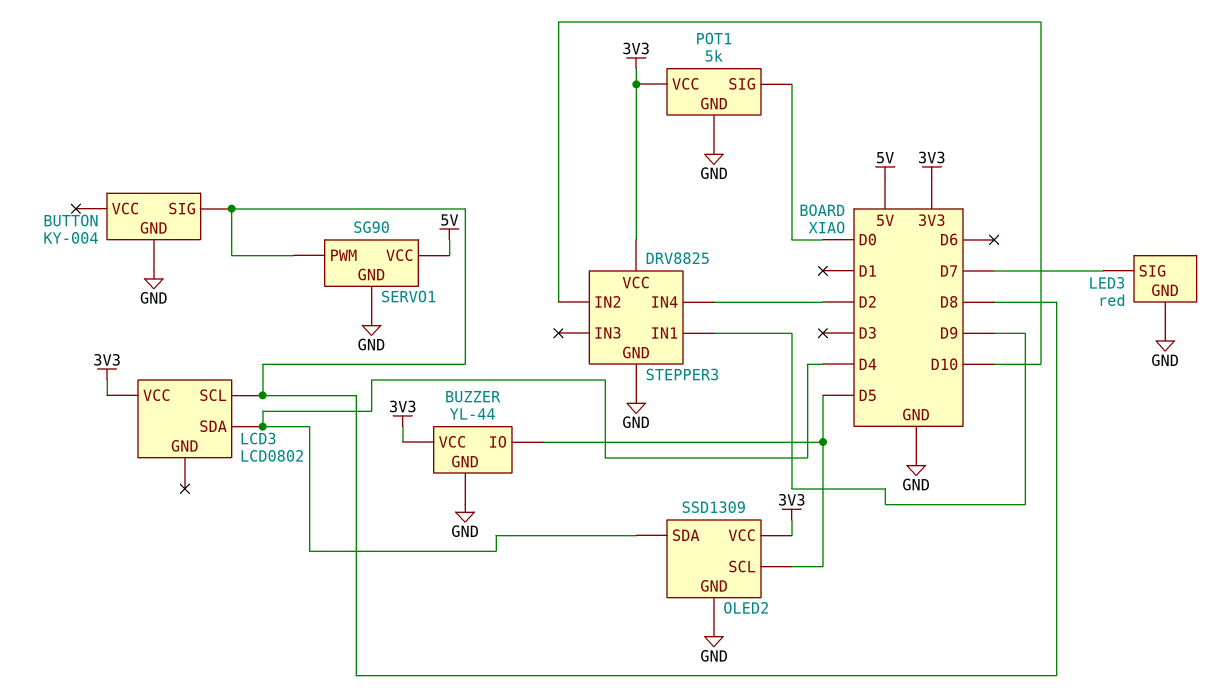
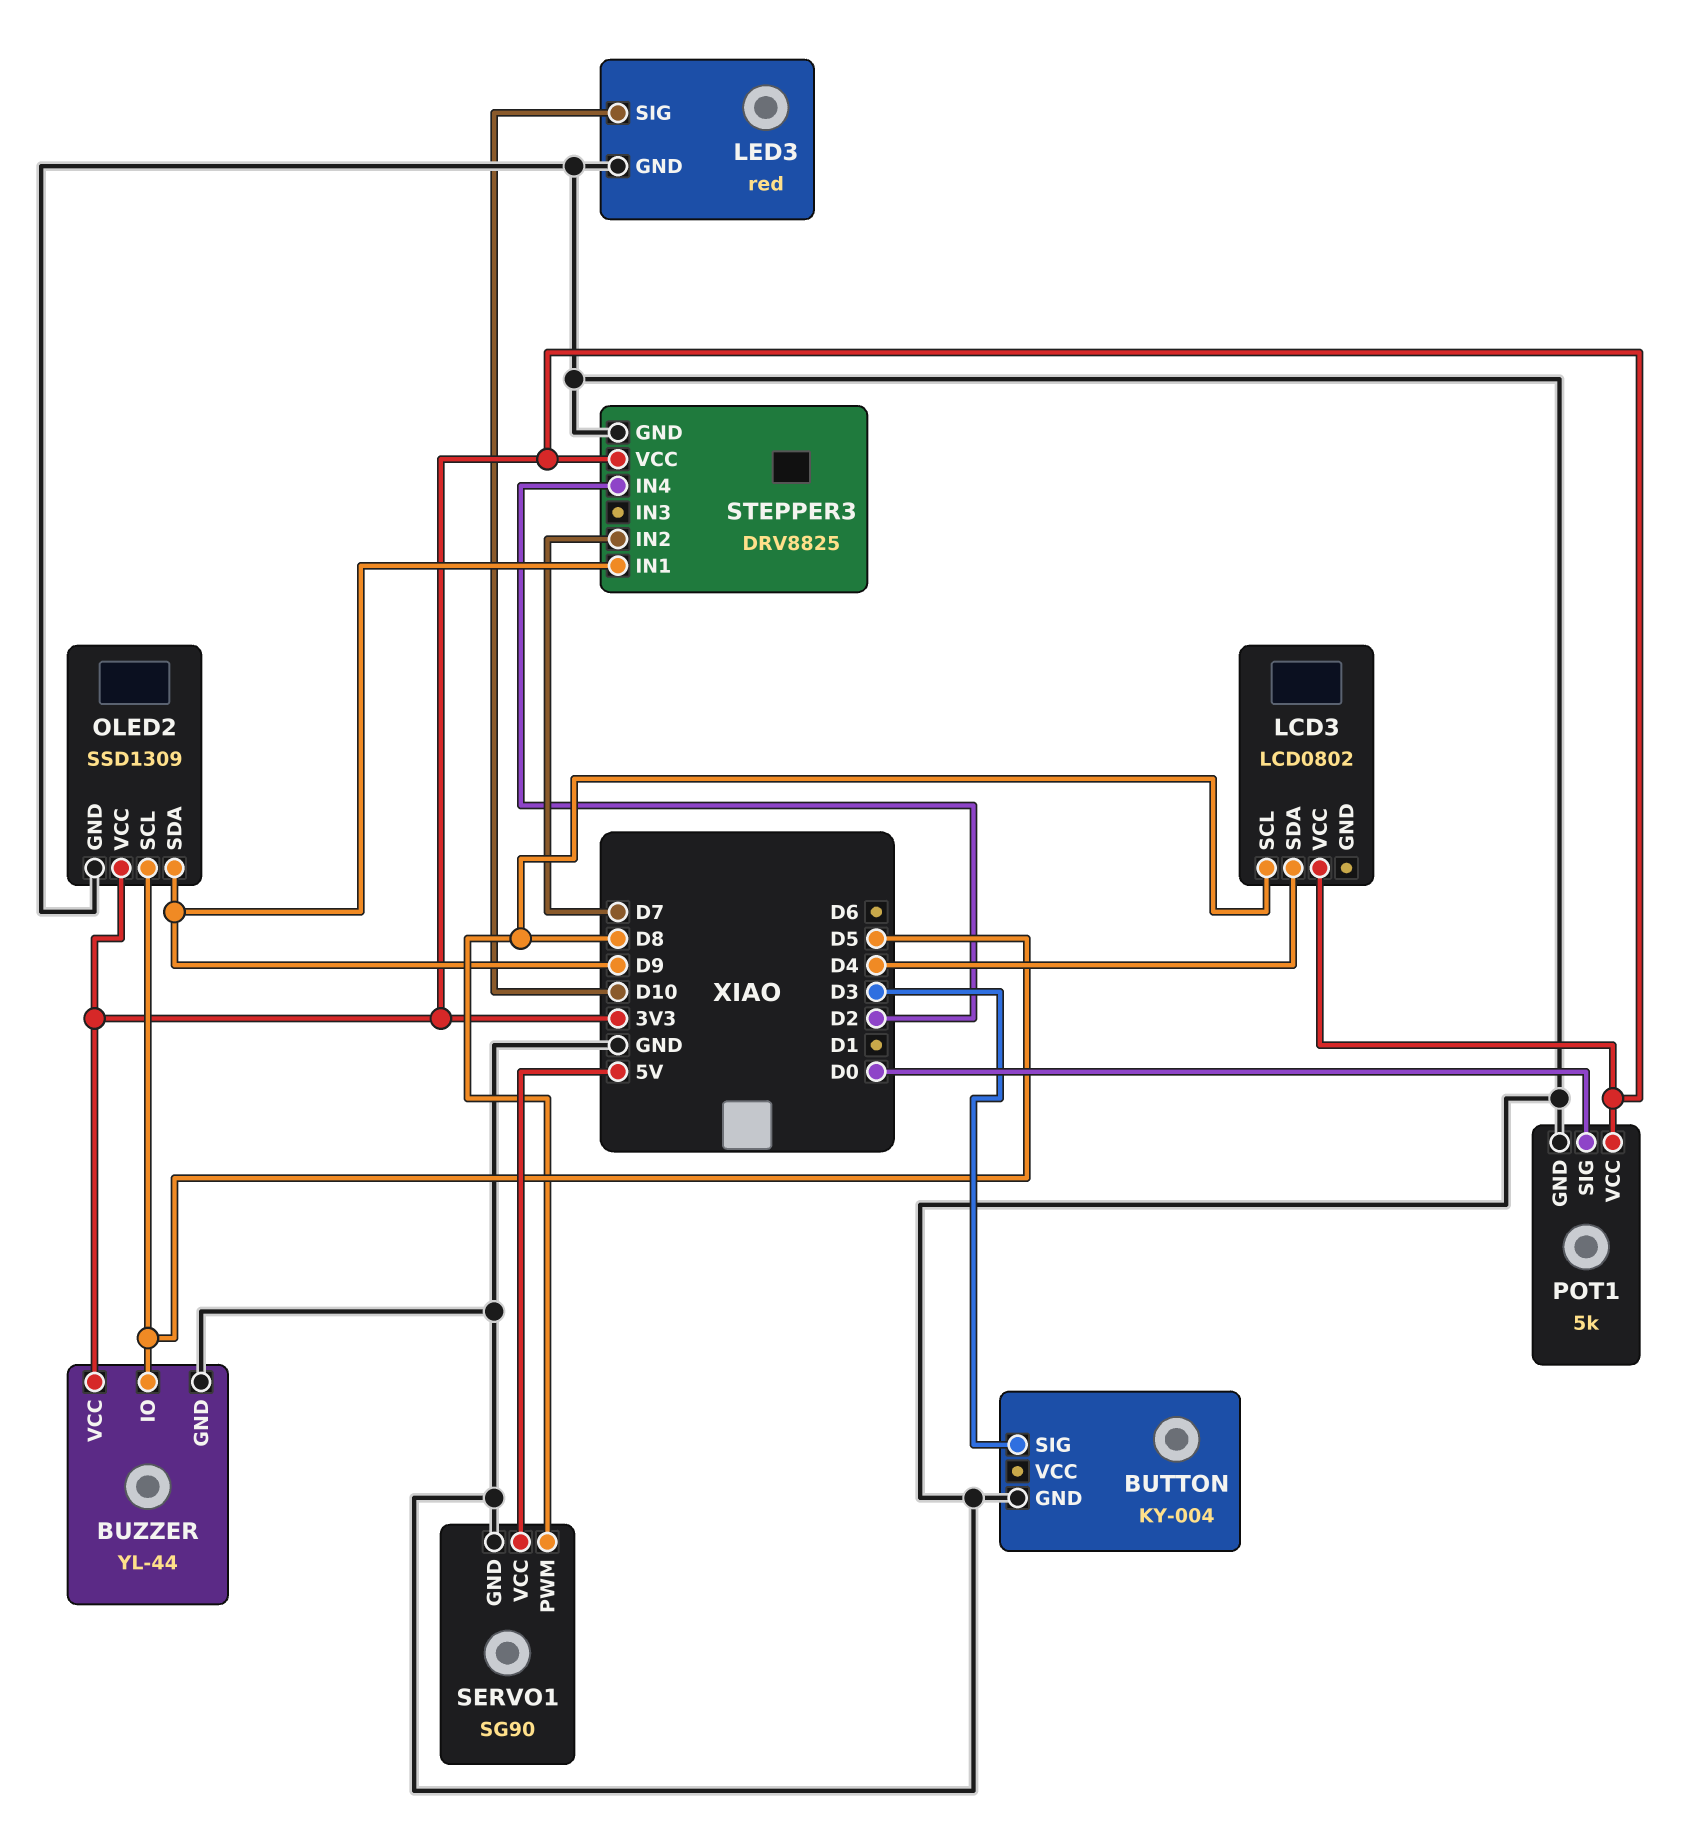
BUTTON pin SIG: D8 -> D3
LED3 pin SIG: D7 -> D10
OLED2 pin SDA: D4 -> D9
STEPPER3 pin IN2: D10 -> D7

